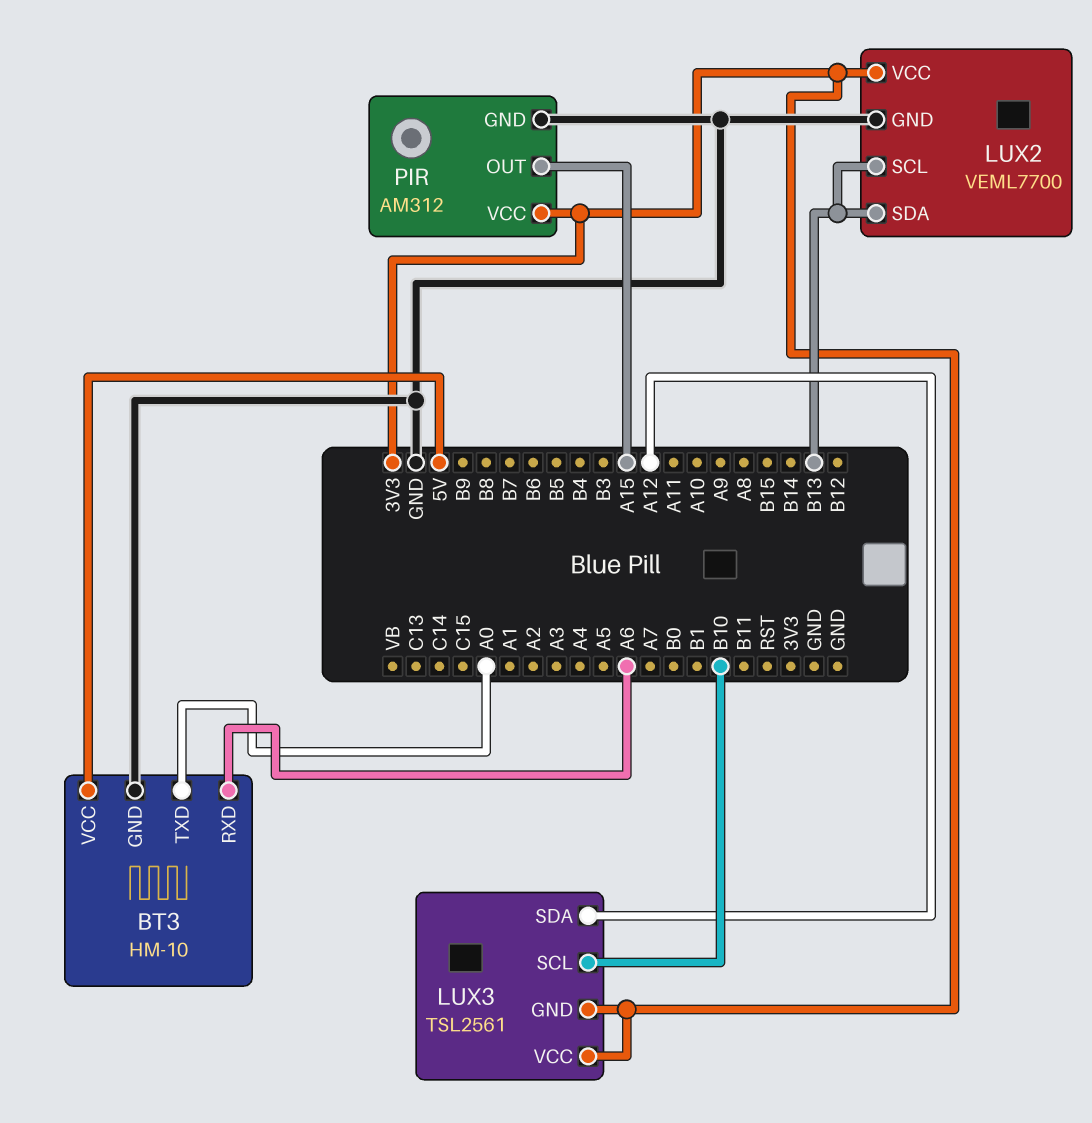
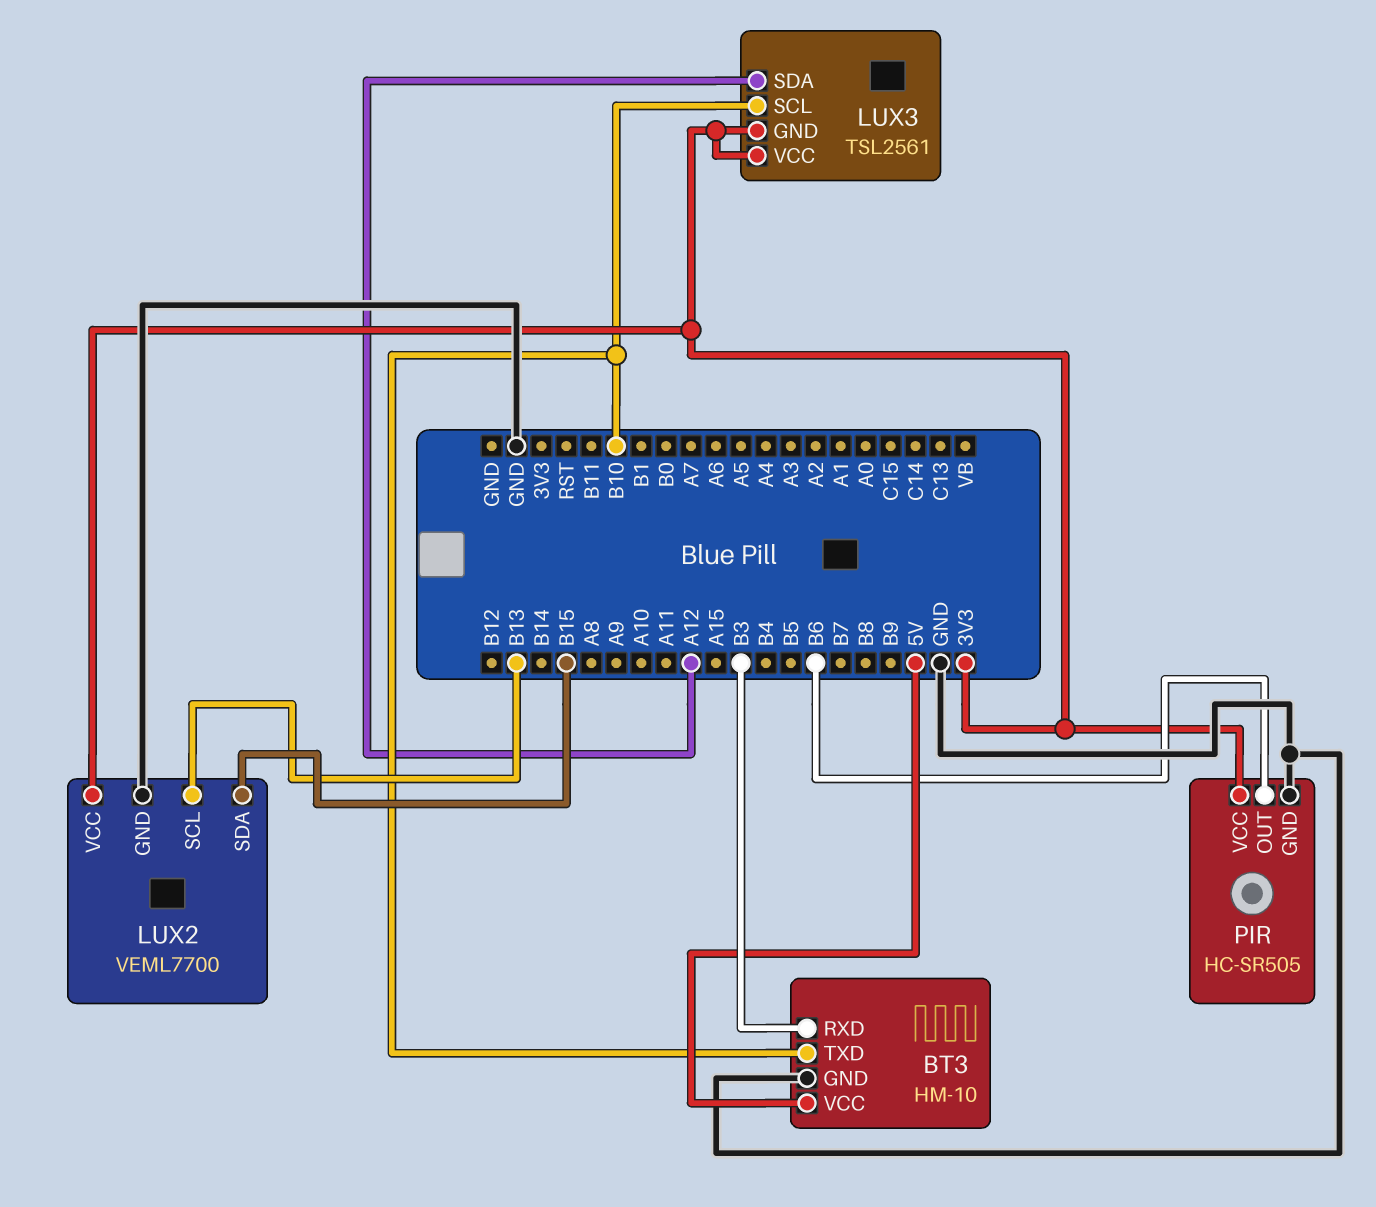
BT3 pin RXD: A6 -> B3
BT3 pin TXD: A0 -> B10
LUX2 pin SDA: B13 -> B15
PIR: AM312 -> HC-SR505
PIR pin OUT: A15 -> B6

